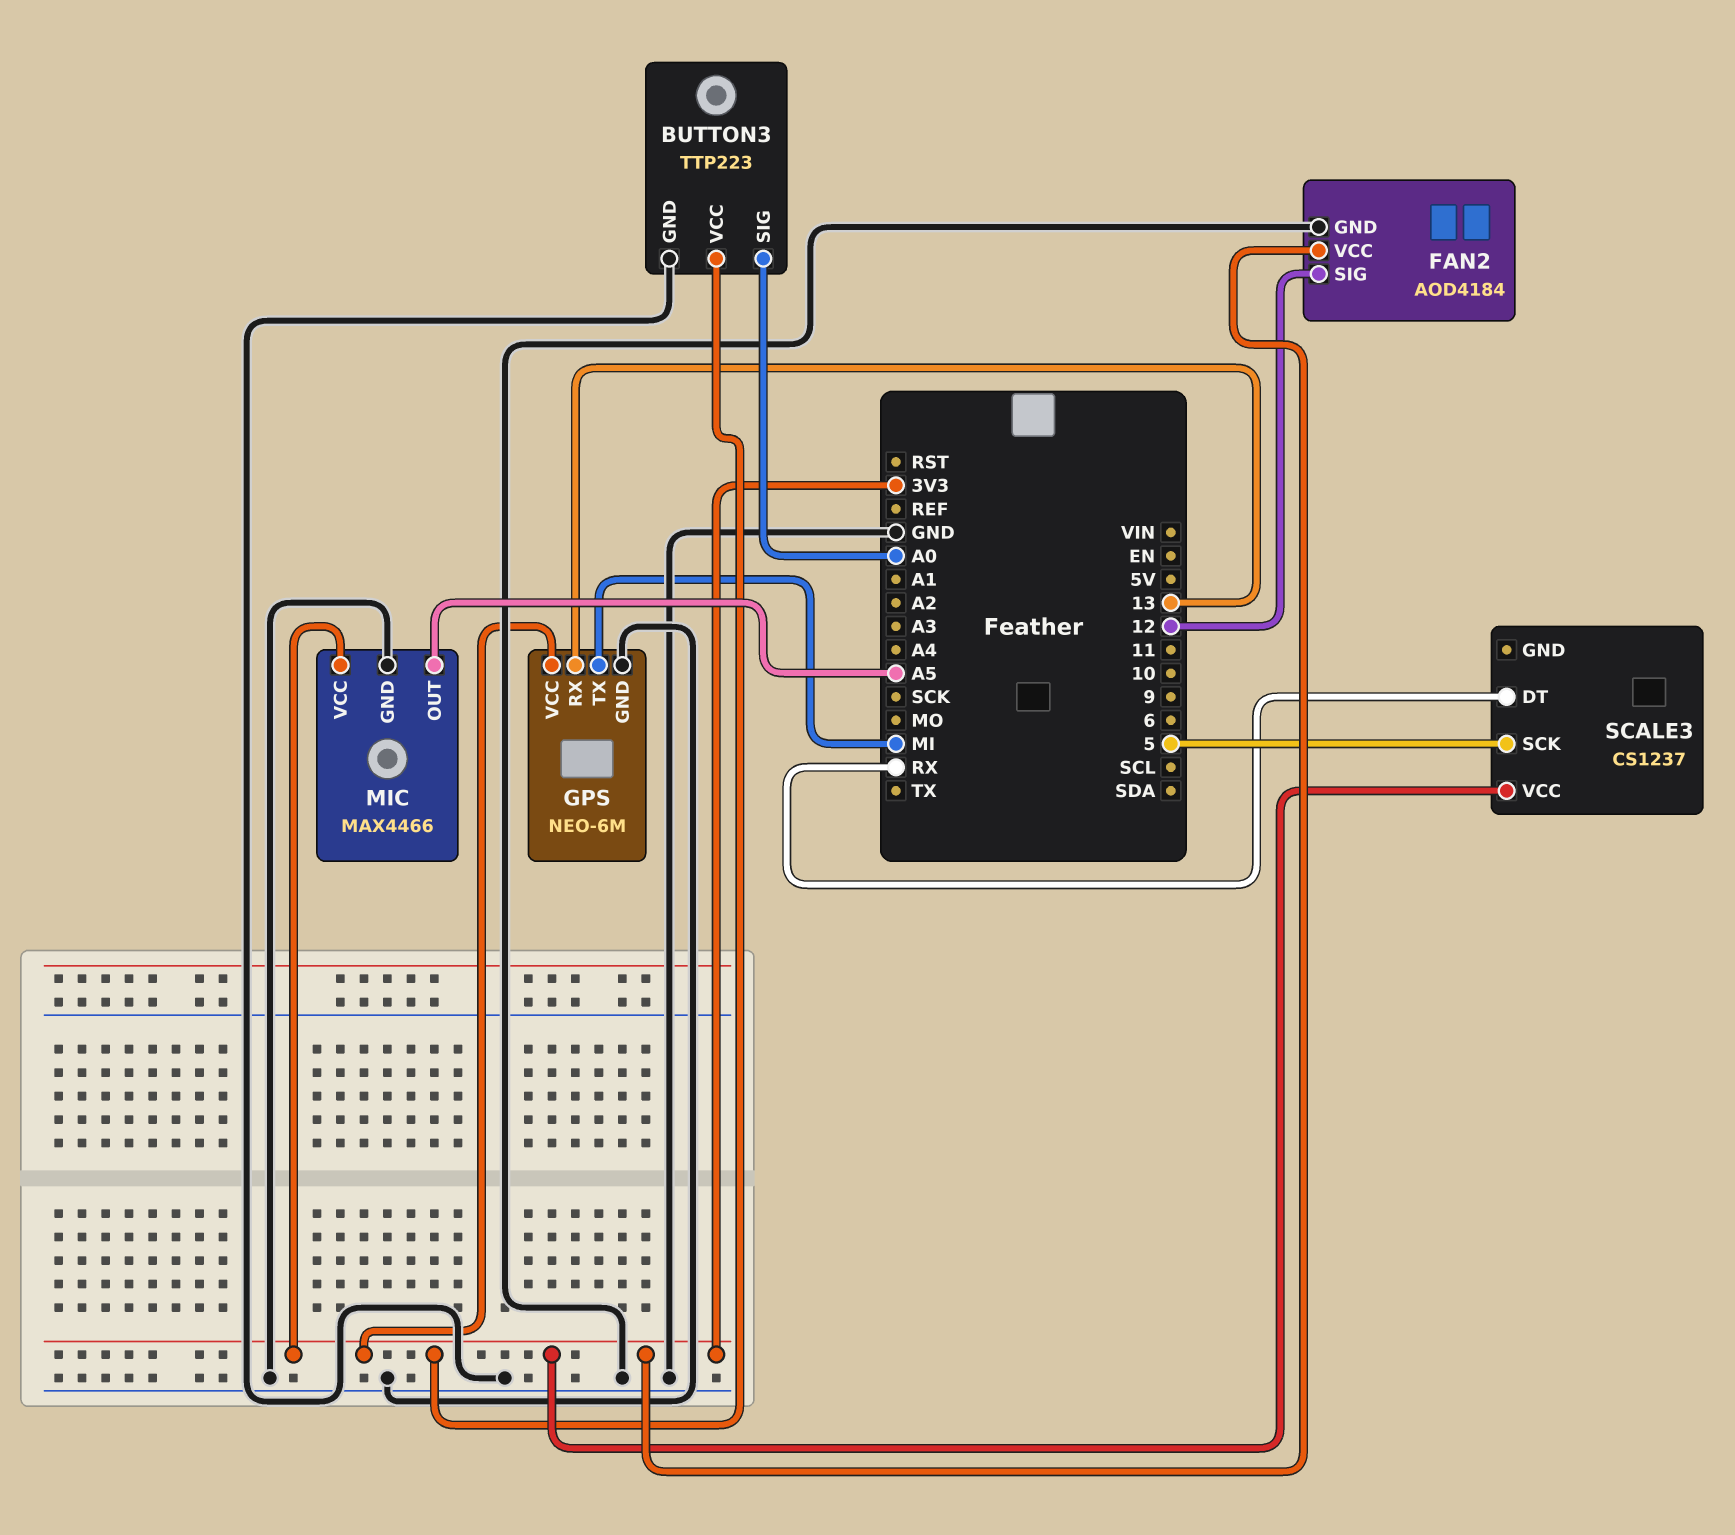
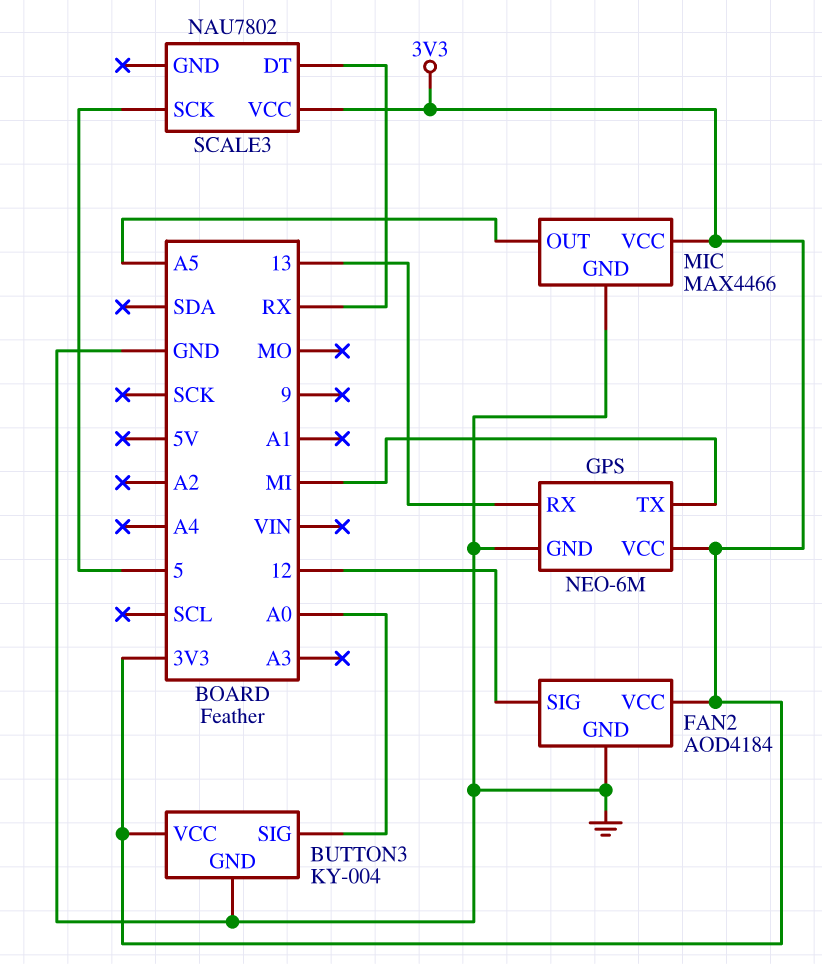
BUTTON3: TTP223 -> KY-004
SCALE3: CS1237 -> NAU7802

